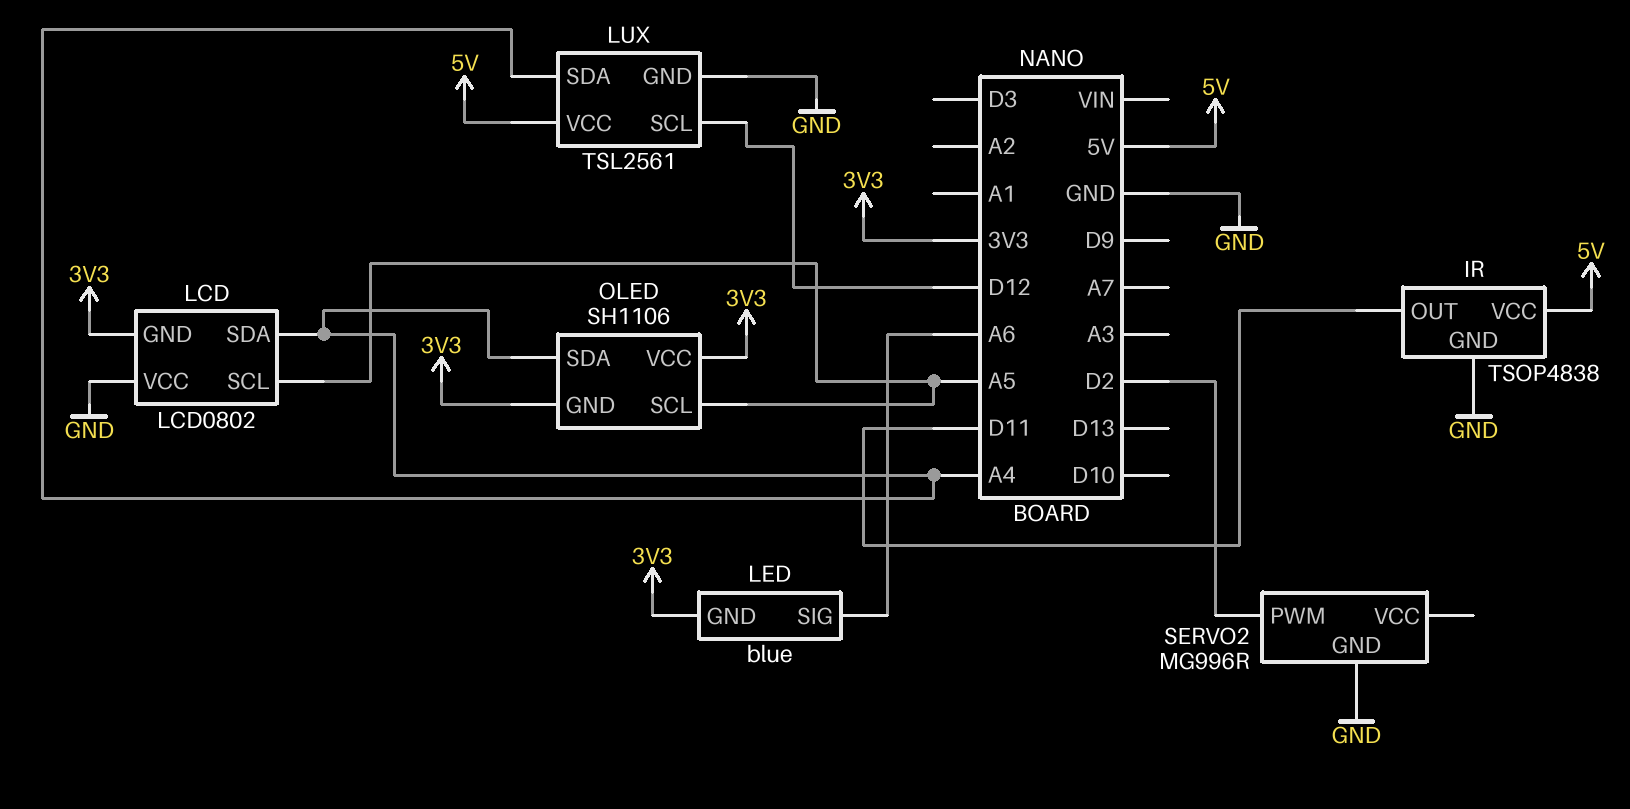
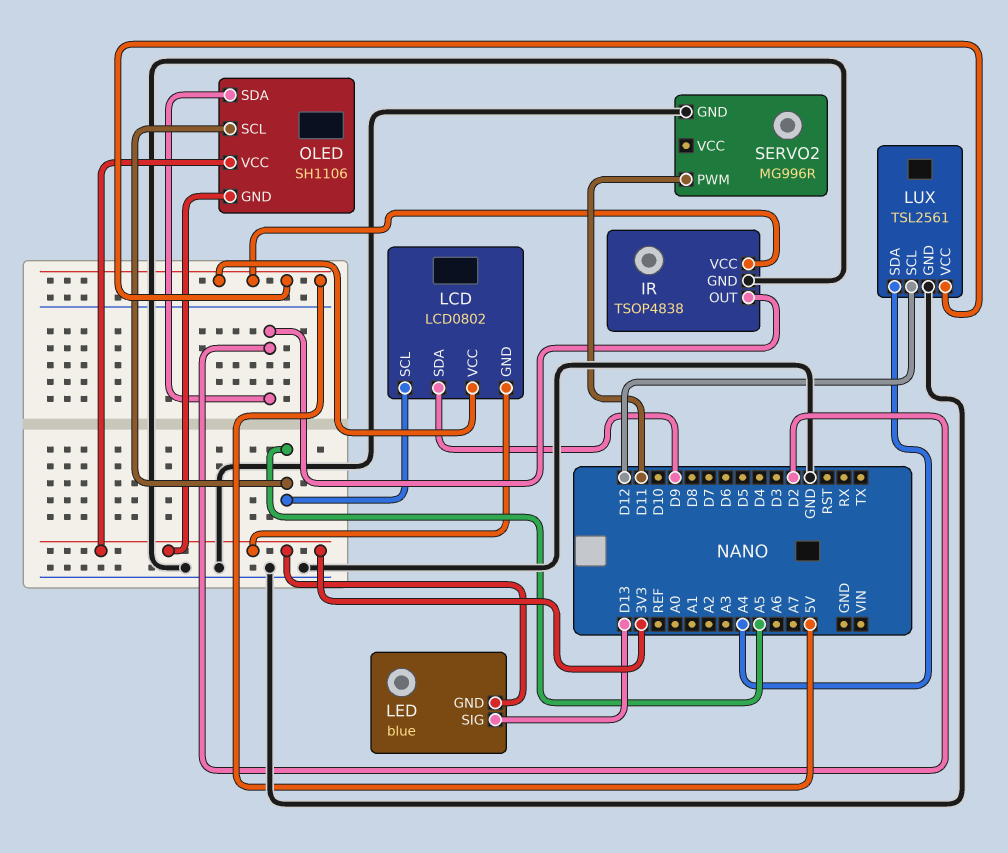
IR pin OUT: D11 -> D2
LCD pin SDA: A4 -> D9
LCD pin VCC: GND -> 5V
LED pin SIG: A6 -> D13
OLED pin SDA: A4 -> D2
SERVO2 pin PWM: D2 -> D11

